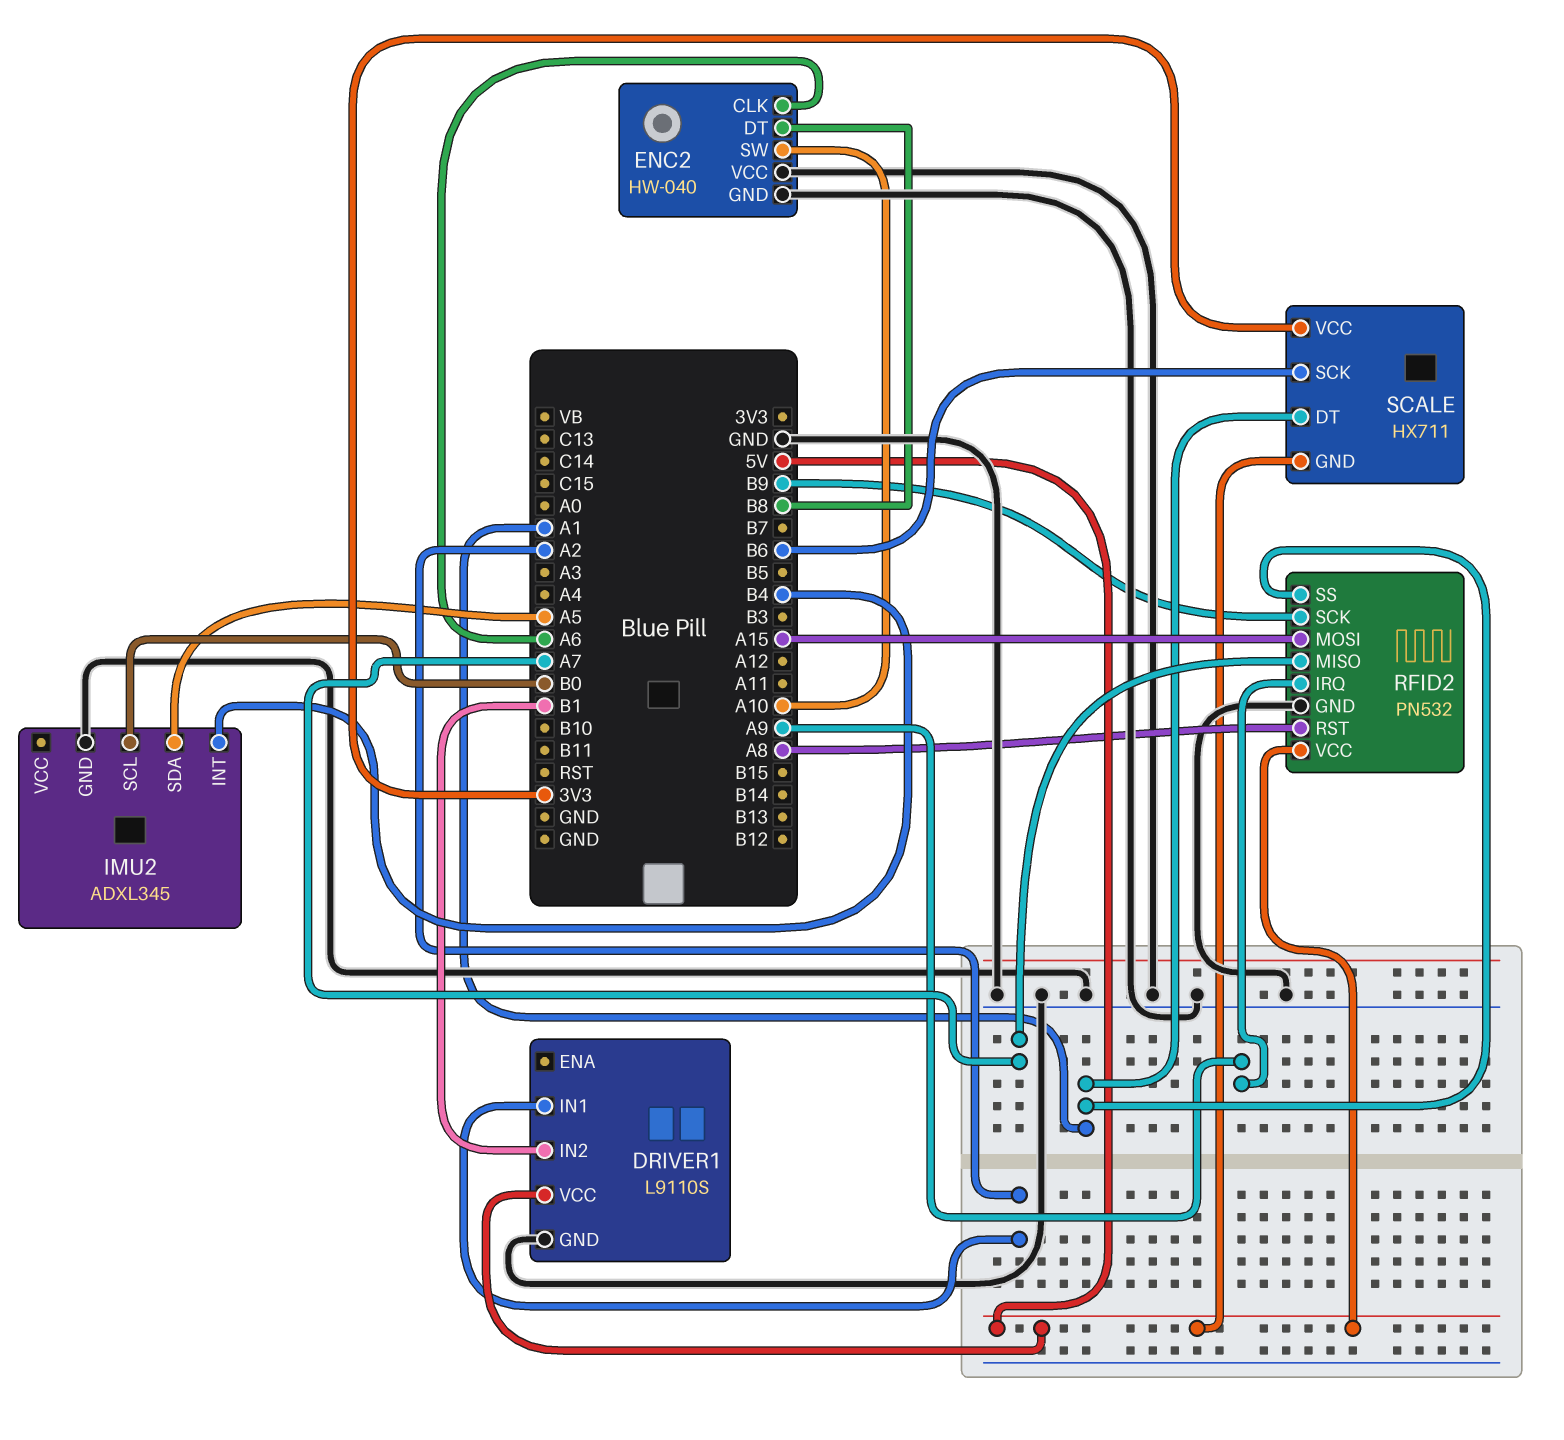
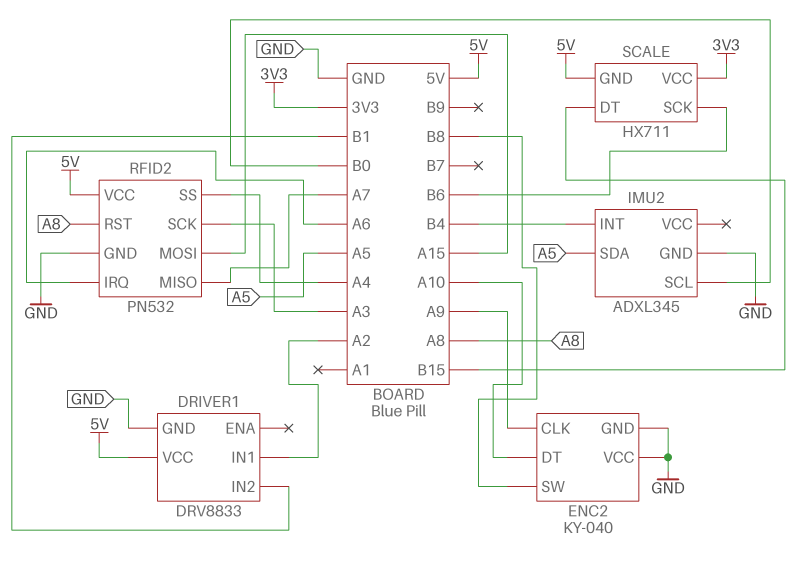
DRIVER1: L9110S -> DRV8833
ENC2: HW-040 -> KY-040
ENC2 pin CLK: A6 -> A9
ENC2 pin DT: B8 -> A10
ENC2 pin SW: A10 -> B8
RFID2 pin IRQ: A9 -> A6
RFID2 pin SCK: B9 -> A3
RFID2 pin SS: A1 -> A4
SCALE pin DT: A1 -> B15

